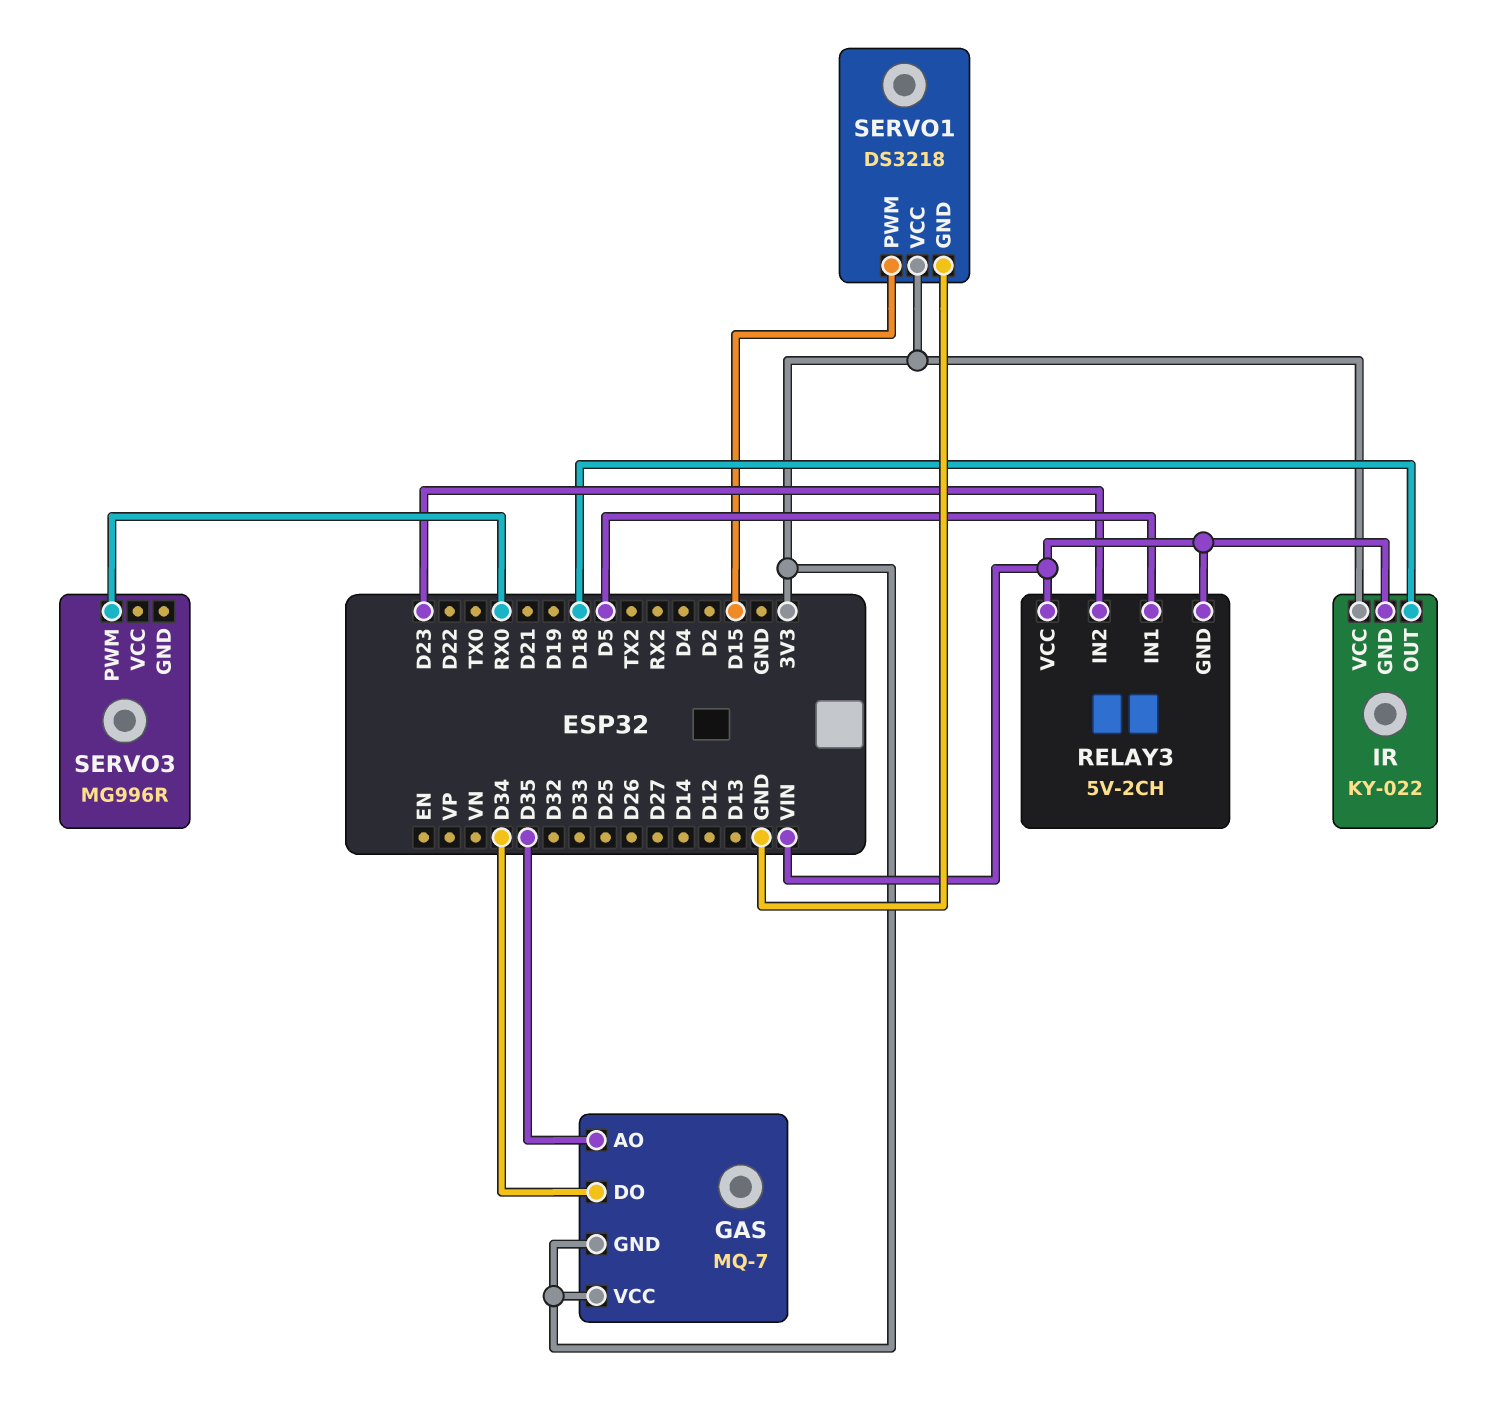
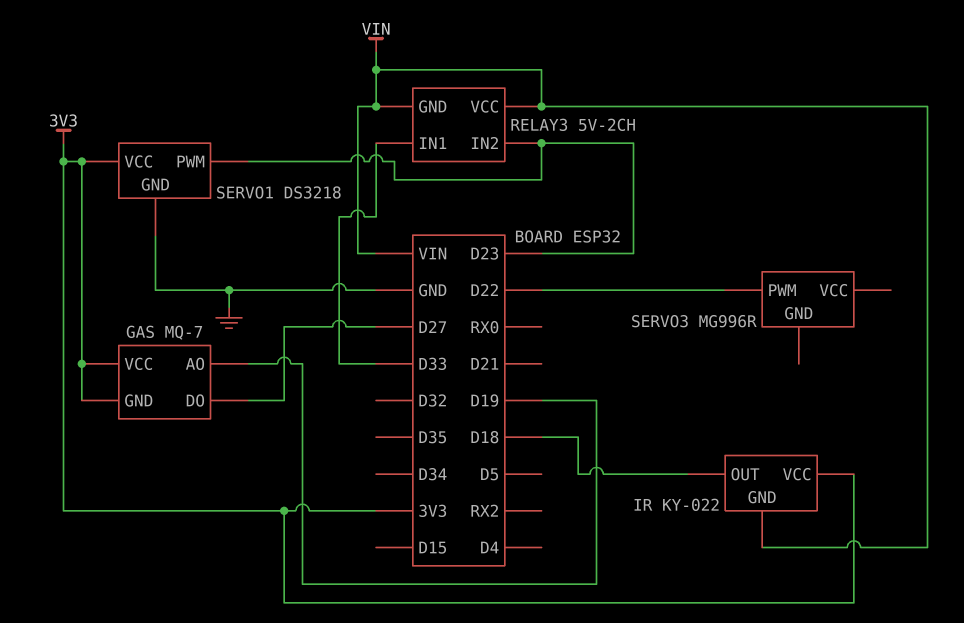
GAS pin AO: D35 -> D19
GAS pin DO: D34 -> D27
RELAY3 pin IN1: D5 -> D33
SERVO1 pin PWM: D15 -> D23
SERVO3 pin PWM: RX0 -> D22

